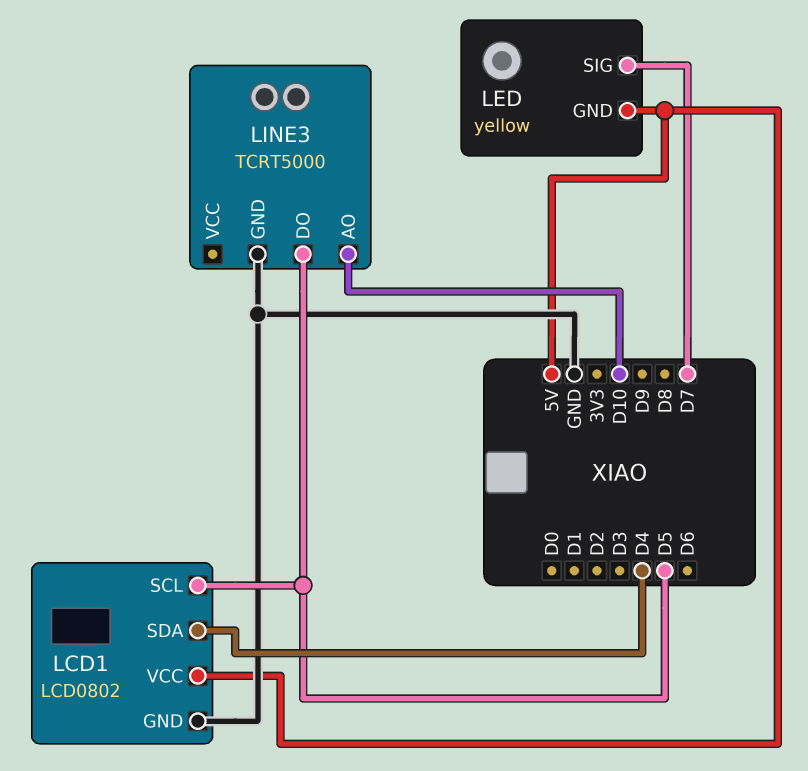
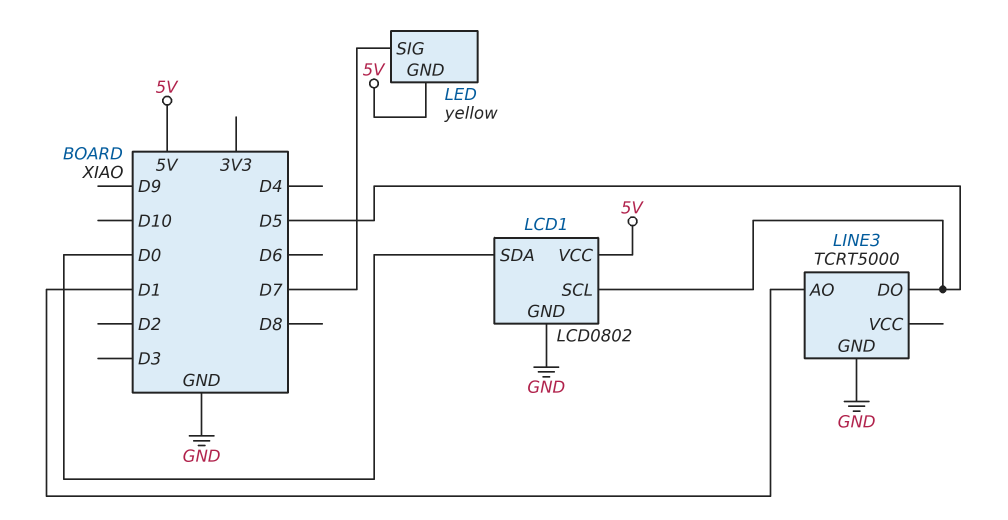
LCD1 pin SDA: D4 -> D0
LINE3 pin AO: D10 -> D1

